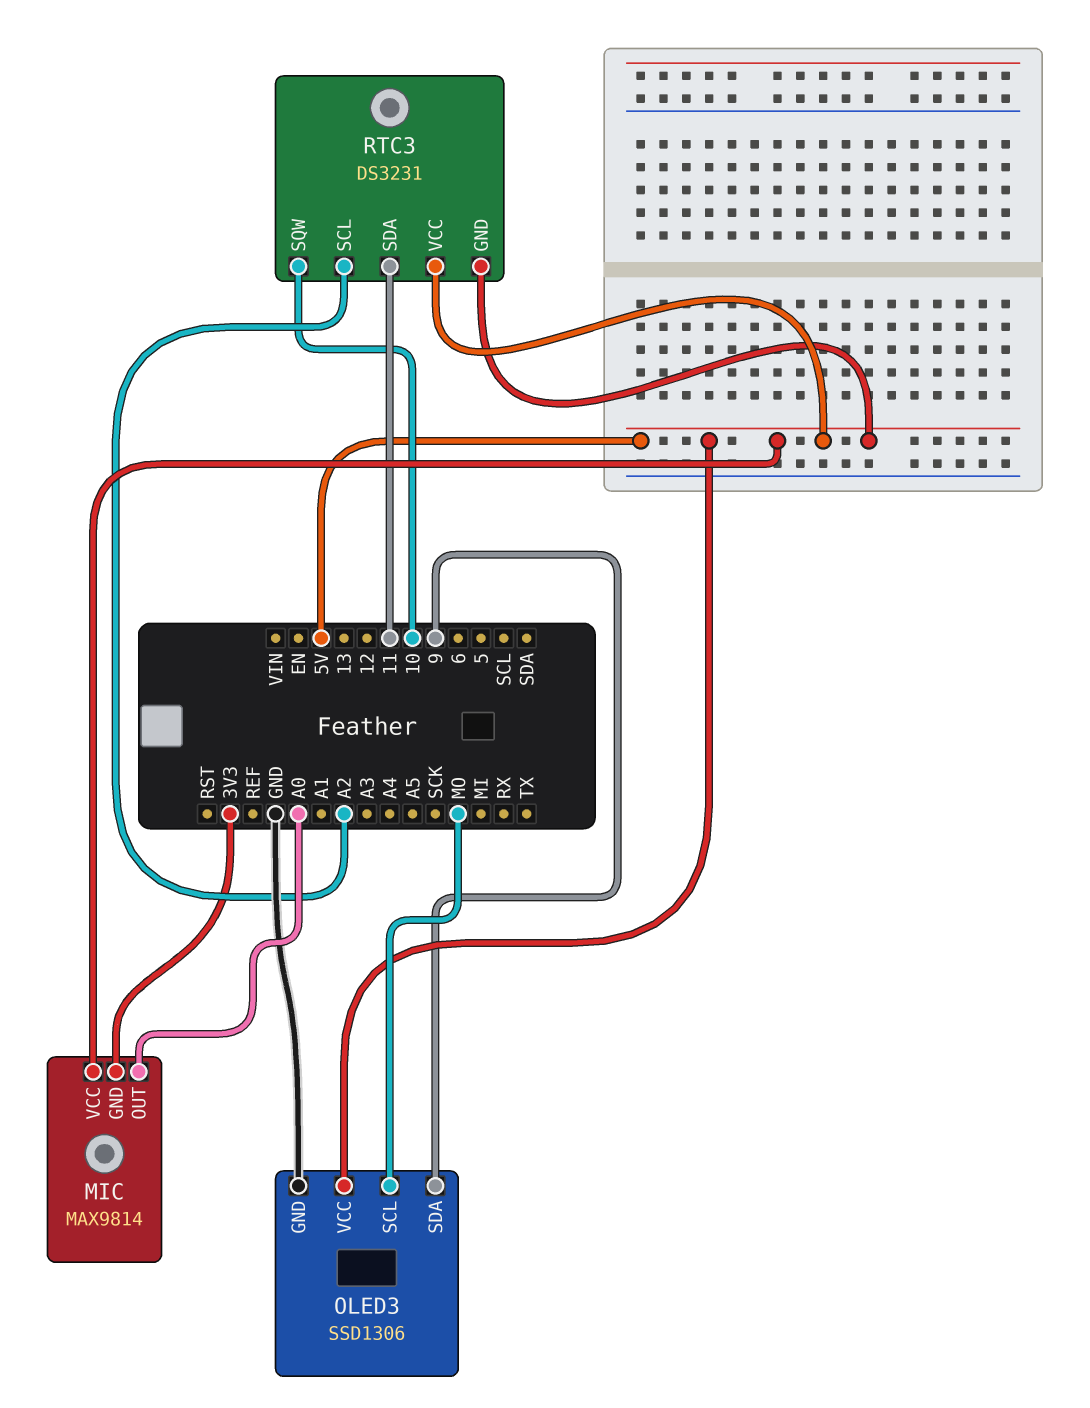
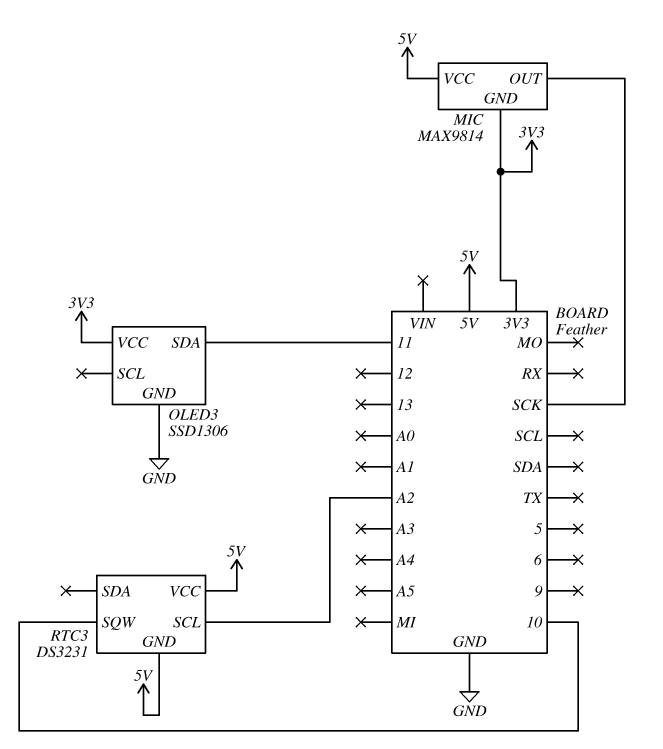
MIC pin OUT: A0 -> SCK
OLED3 pin SCL: MO -> none
OLED3 pin SDA: 9 -> 11
OLED3 pin VCC: 5V -> 3V3
RTC3 pin SDA: 11 -> none

